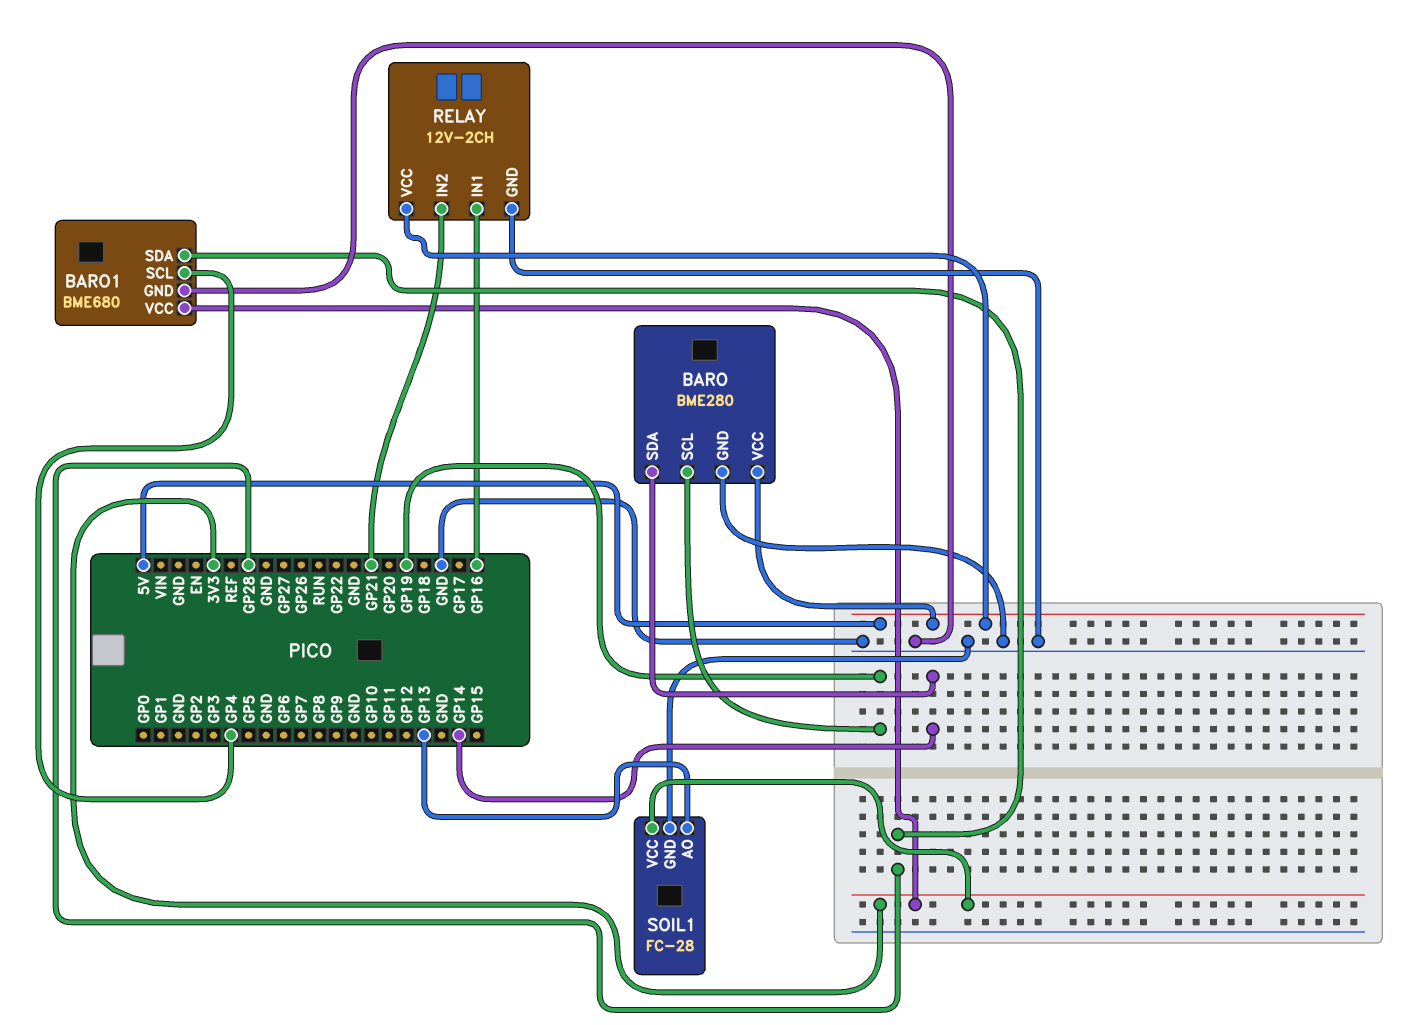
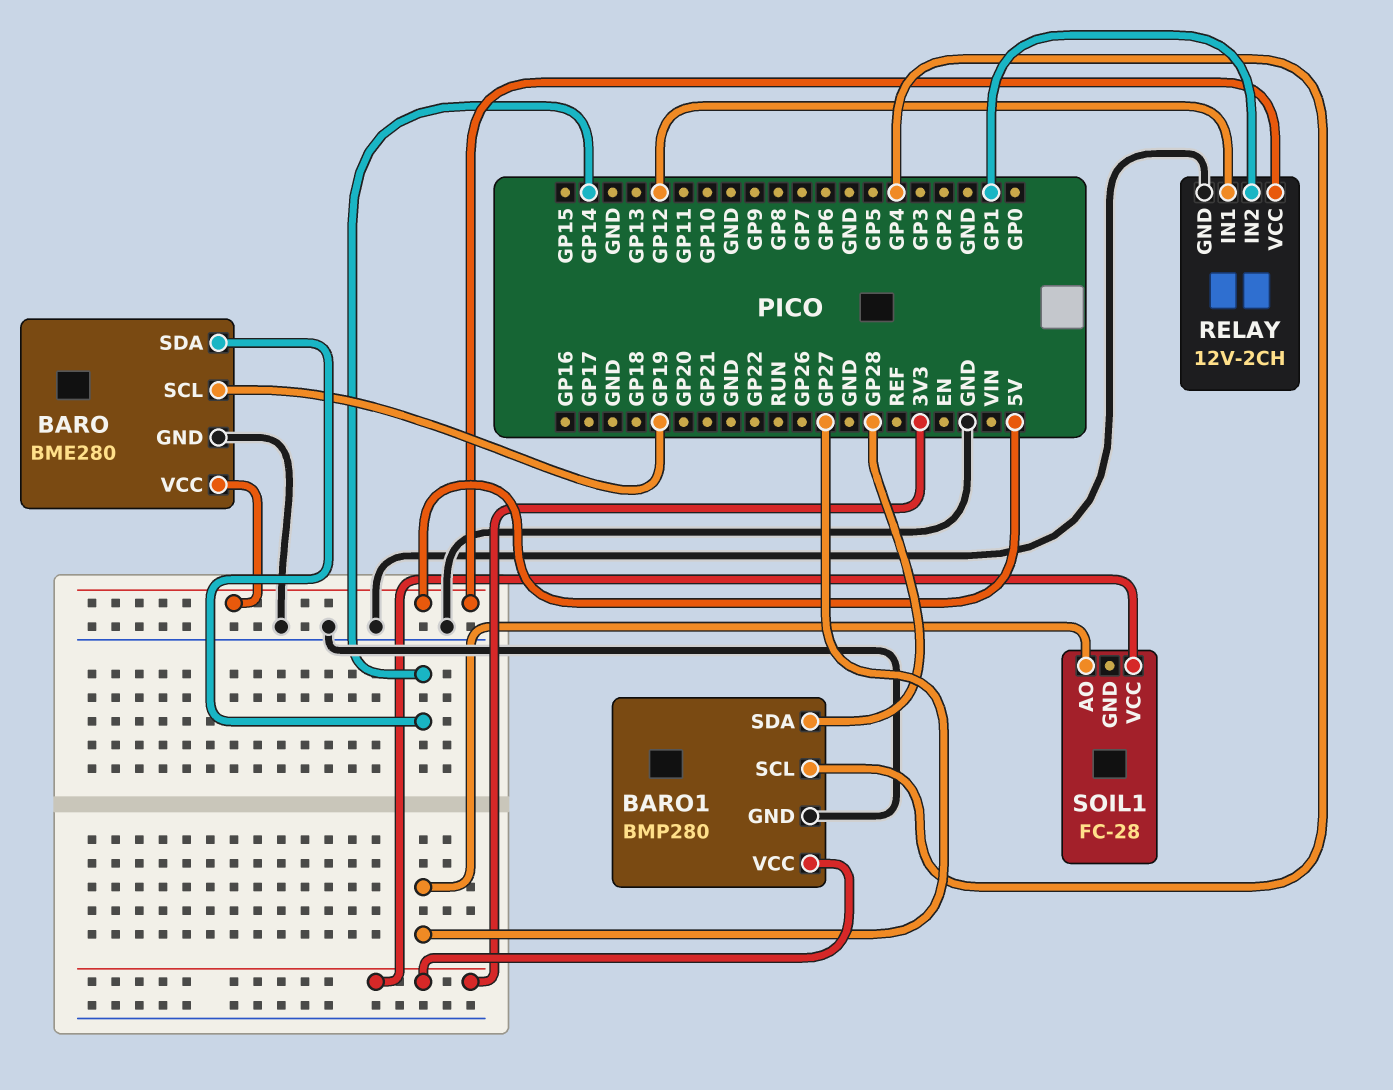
BARO1: BME680 -> BMP280
RELAY pin IN1: GP16 -> GP12
RELAY pin IN2: GP21 -> GP1
SOIL1 pin AO: GP13 -> GP27
SOIL1 pin GND: GND -> none

